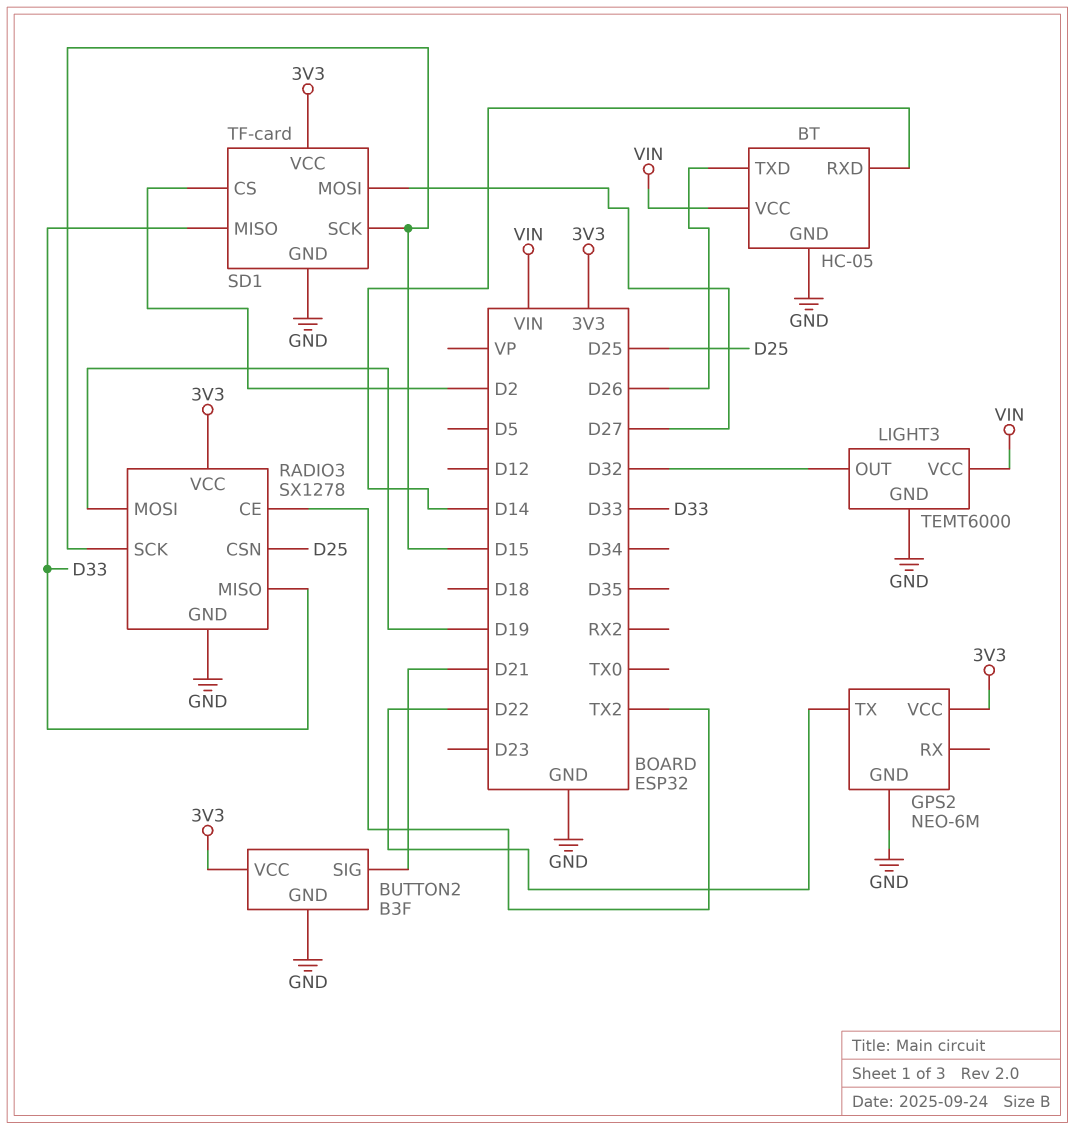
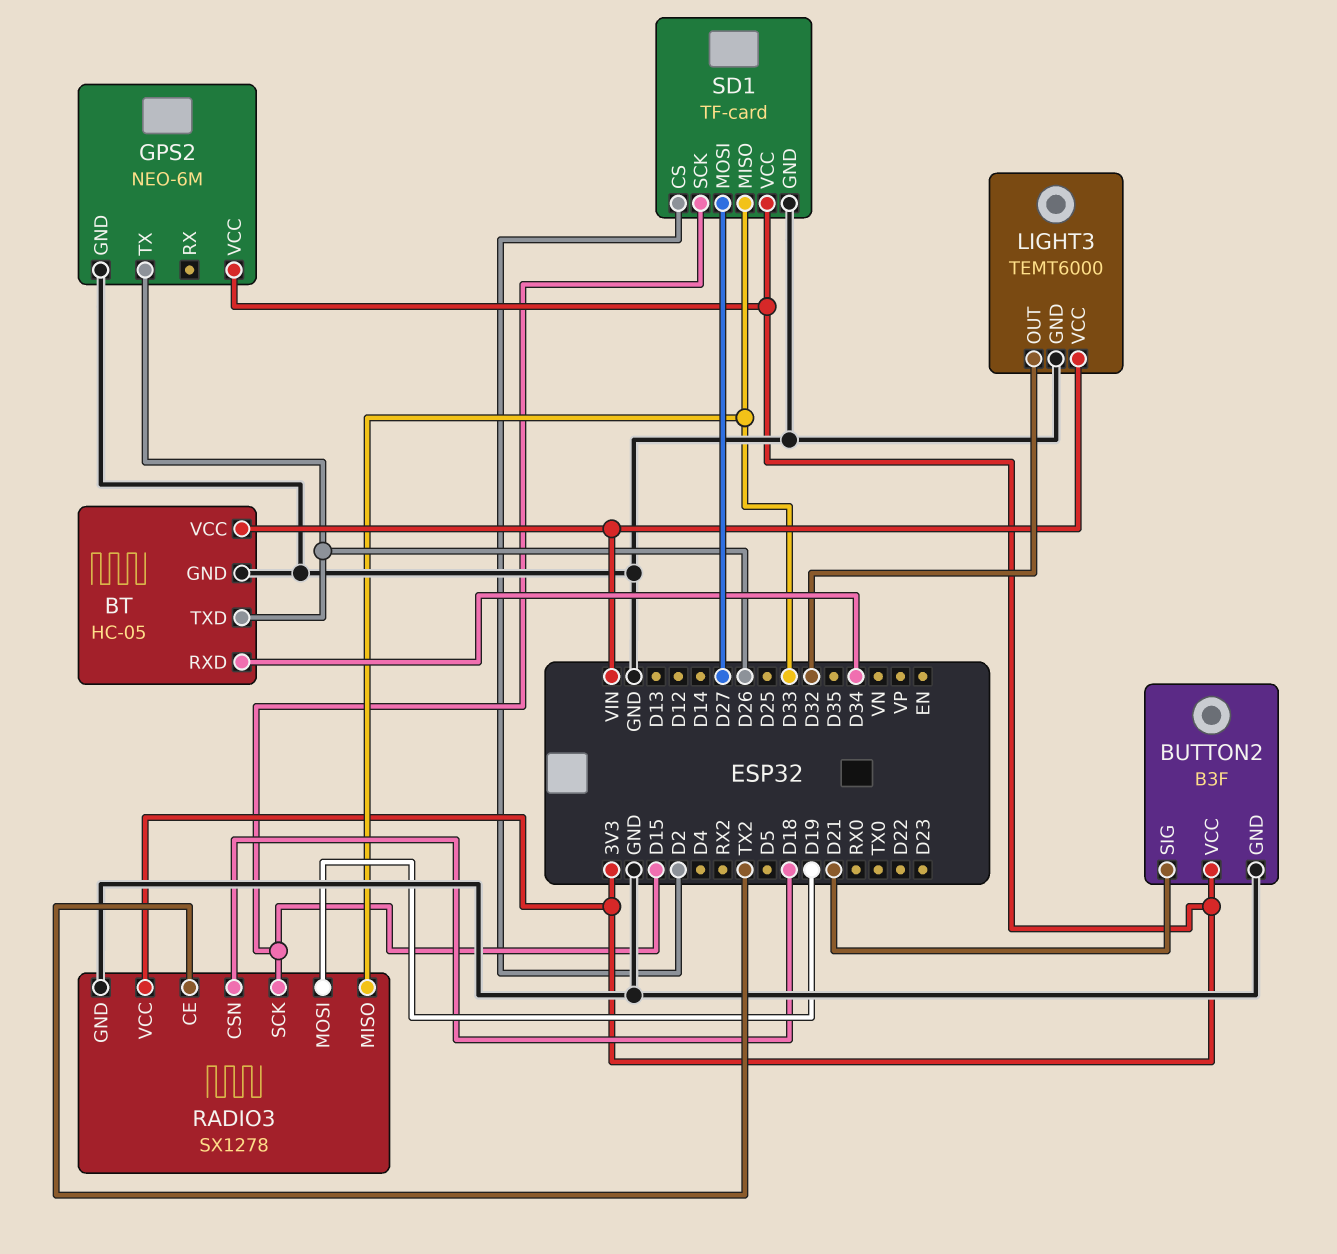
BT pin RXD: D14 -> D34
GPS2 pin TX: D22 -> D26
RADIO3 pin CSN: D25 -> D18

